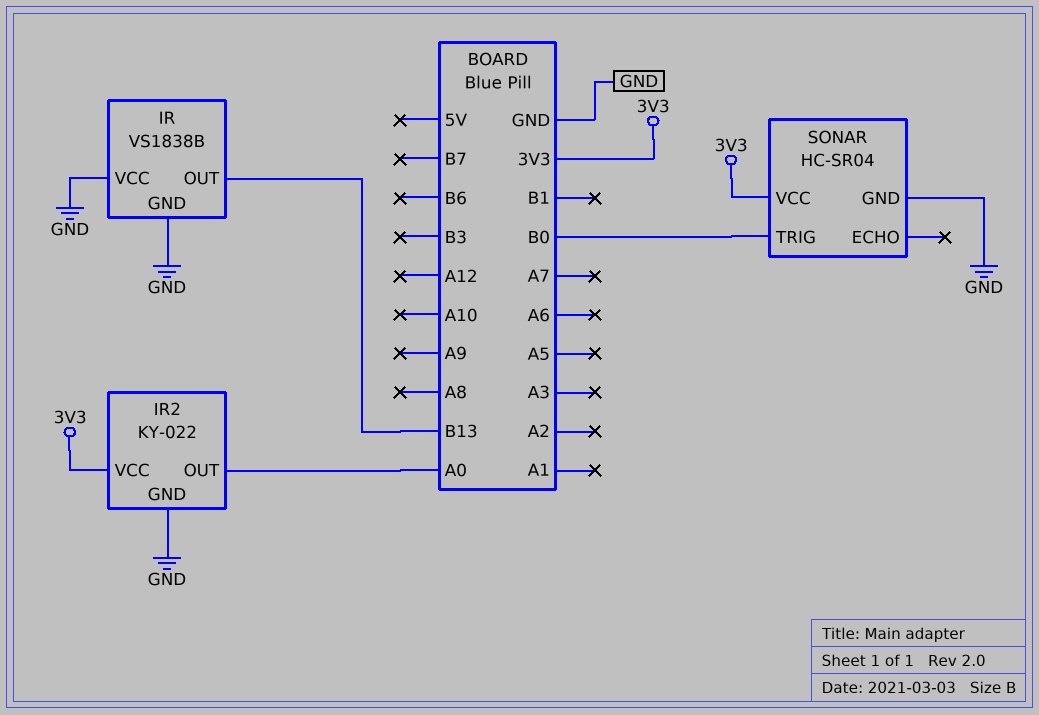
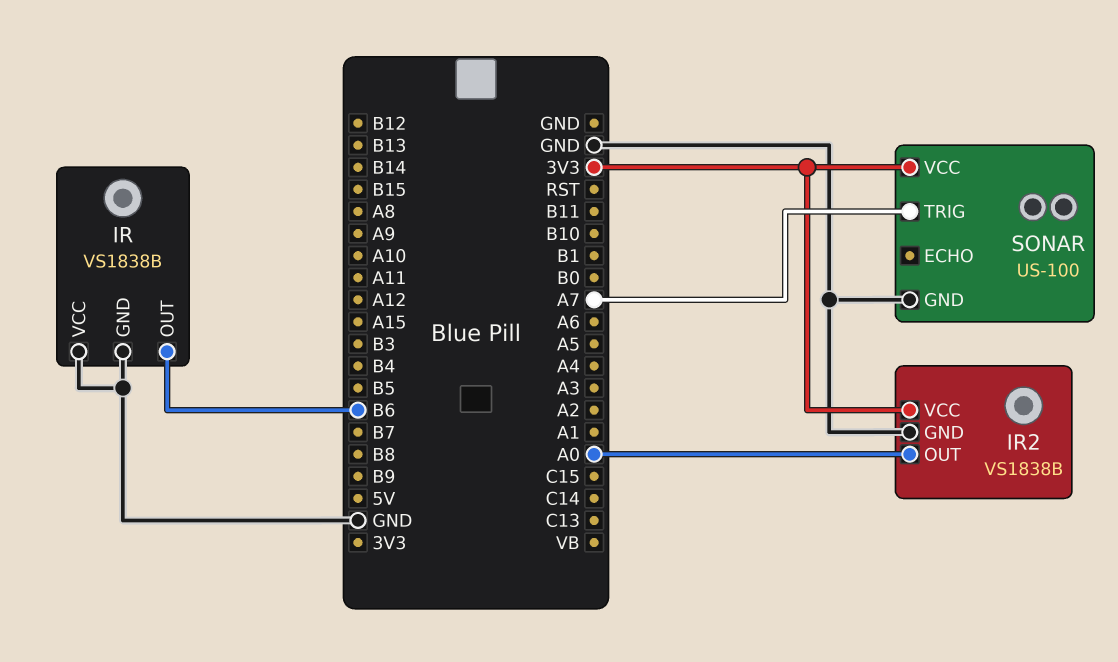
IR pin OUT: B13 -> B6
IR2: KY-022 -> VS1838B
SONAR: HC-SR04 -> US-100
SONAR pin TRIG: B0 -> A7

